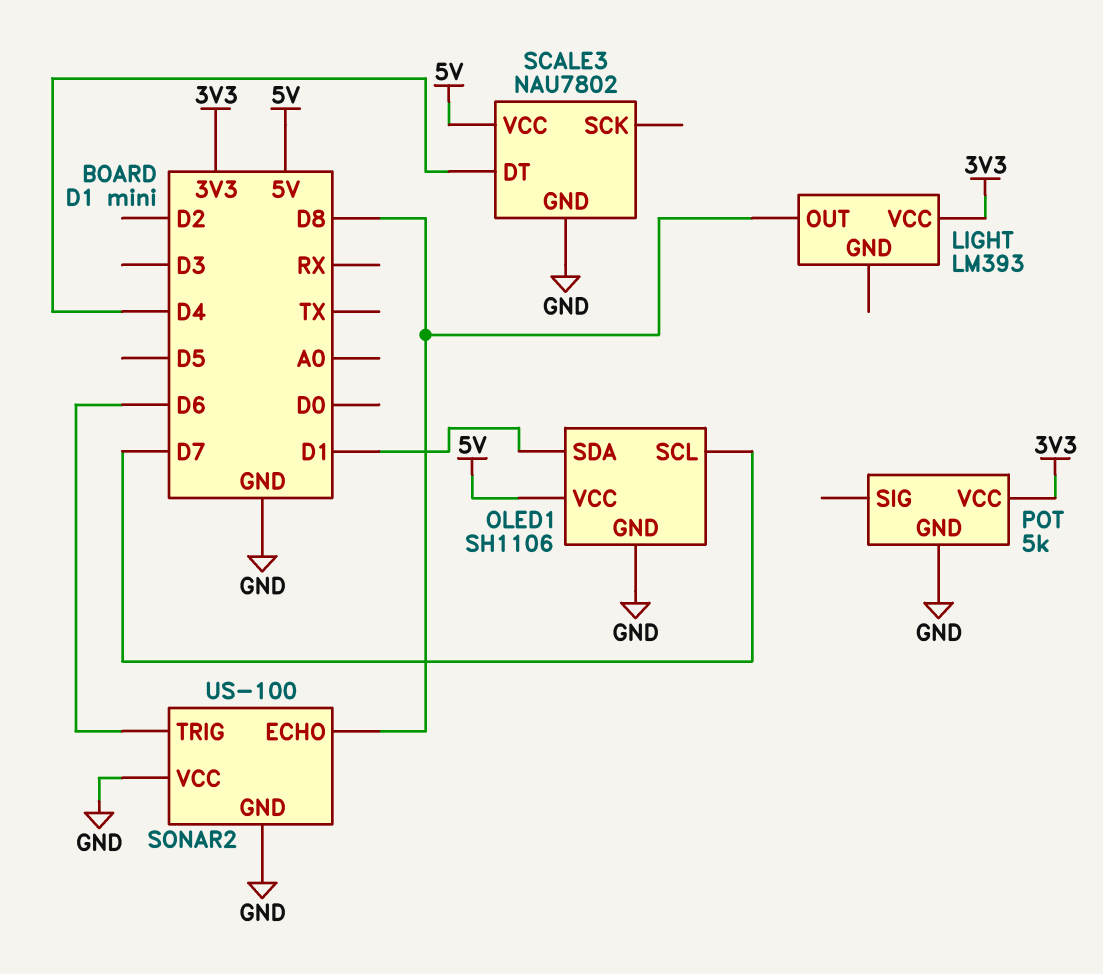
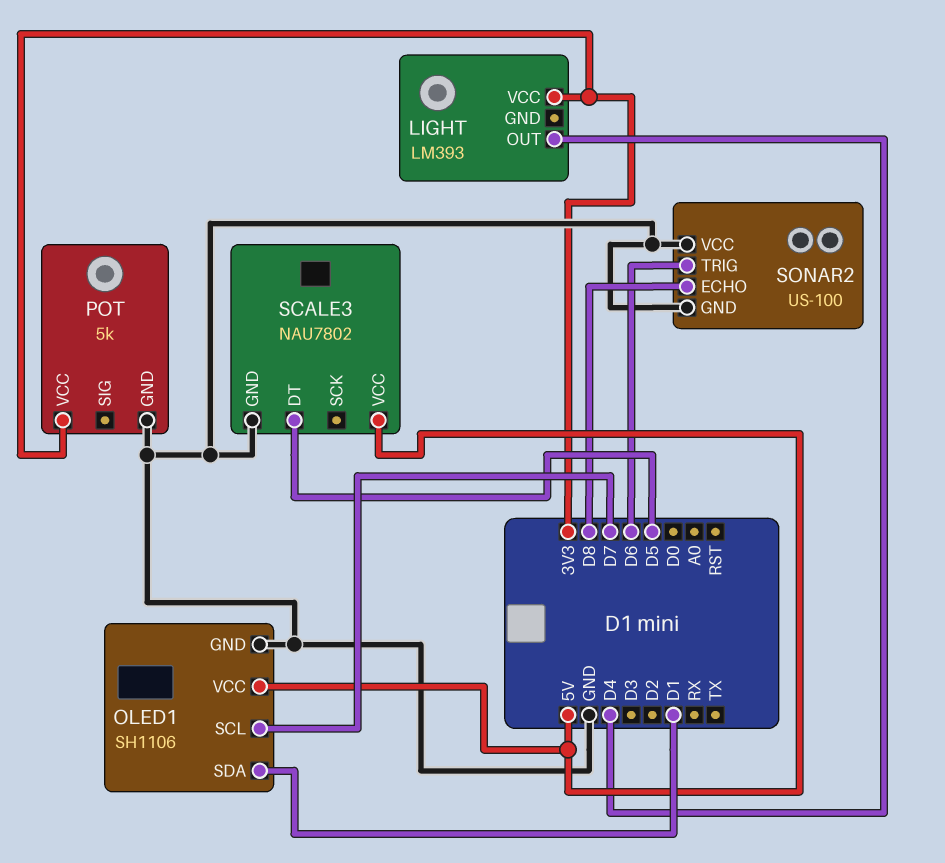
LIGHT pin OUT: D8 -> D4
SCALE3 pin DT: D4 -> D5

